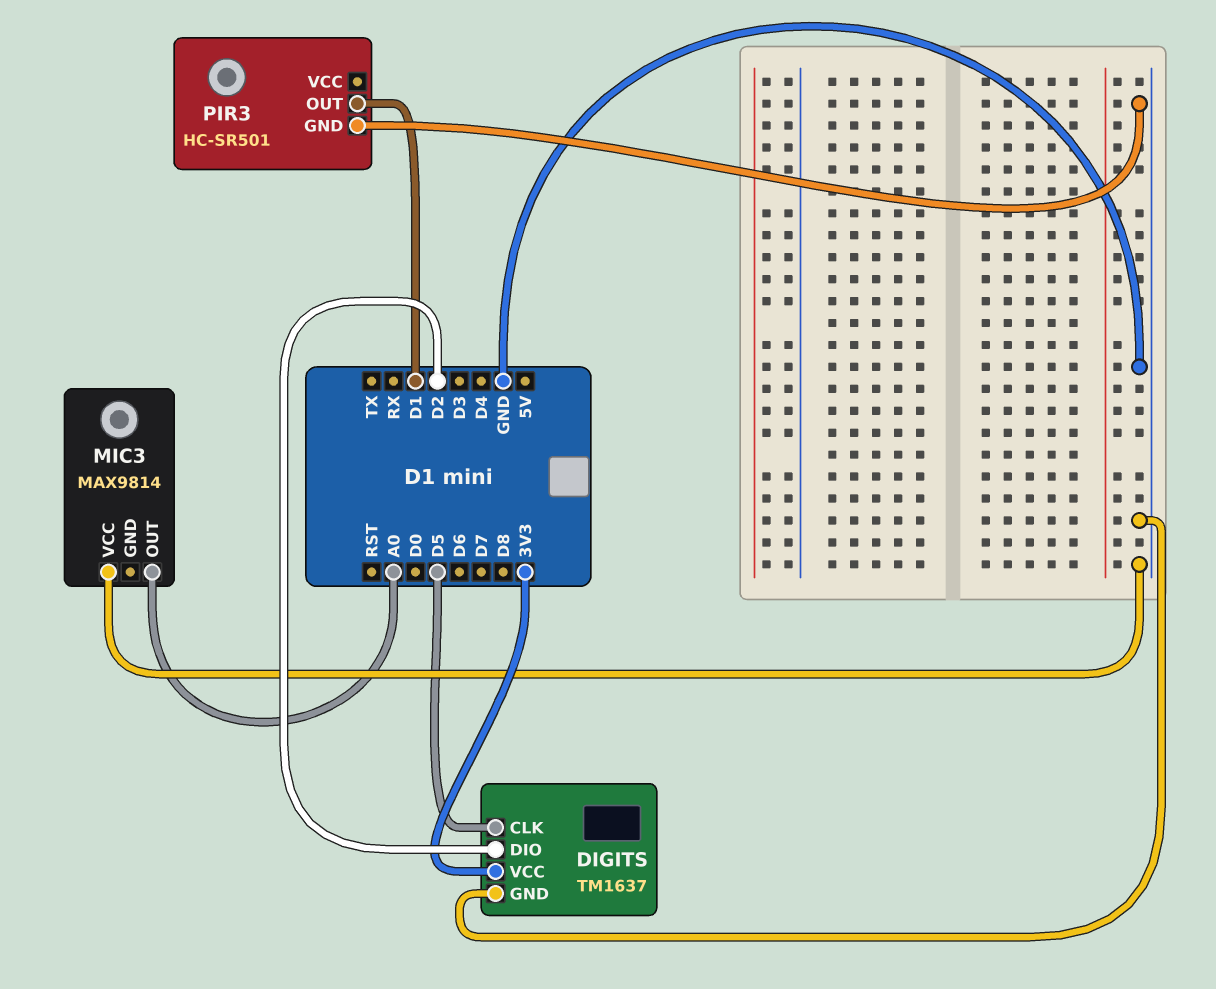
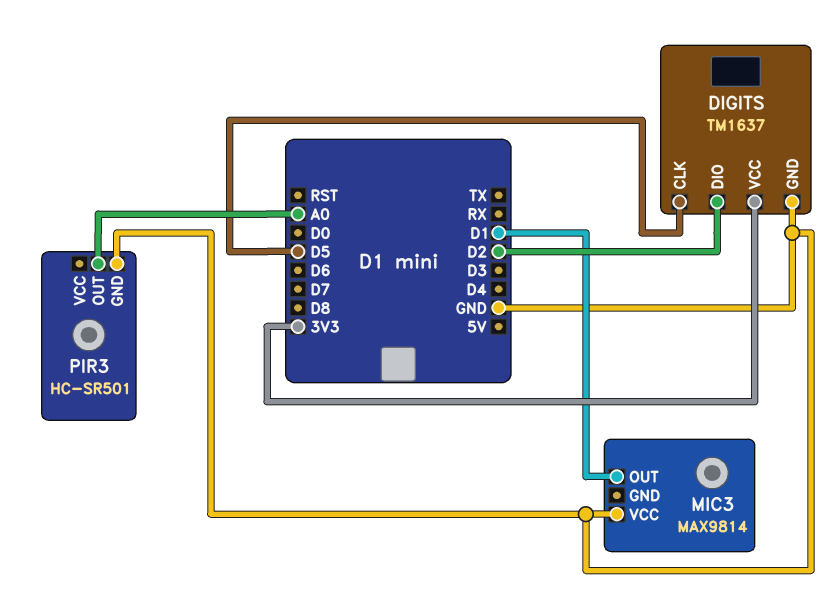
MIC3 pin OUT: A0 -> D1
PIR3 pin OUT: D1 -> A0

